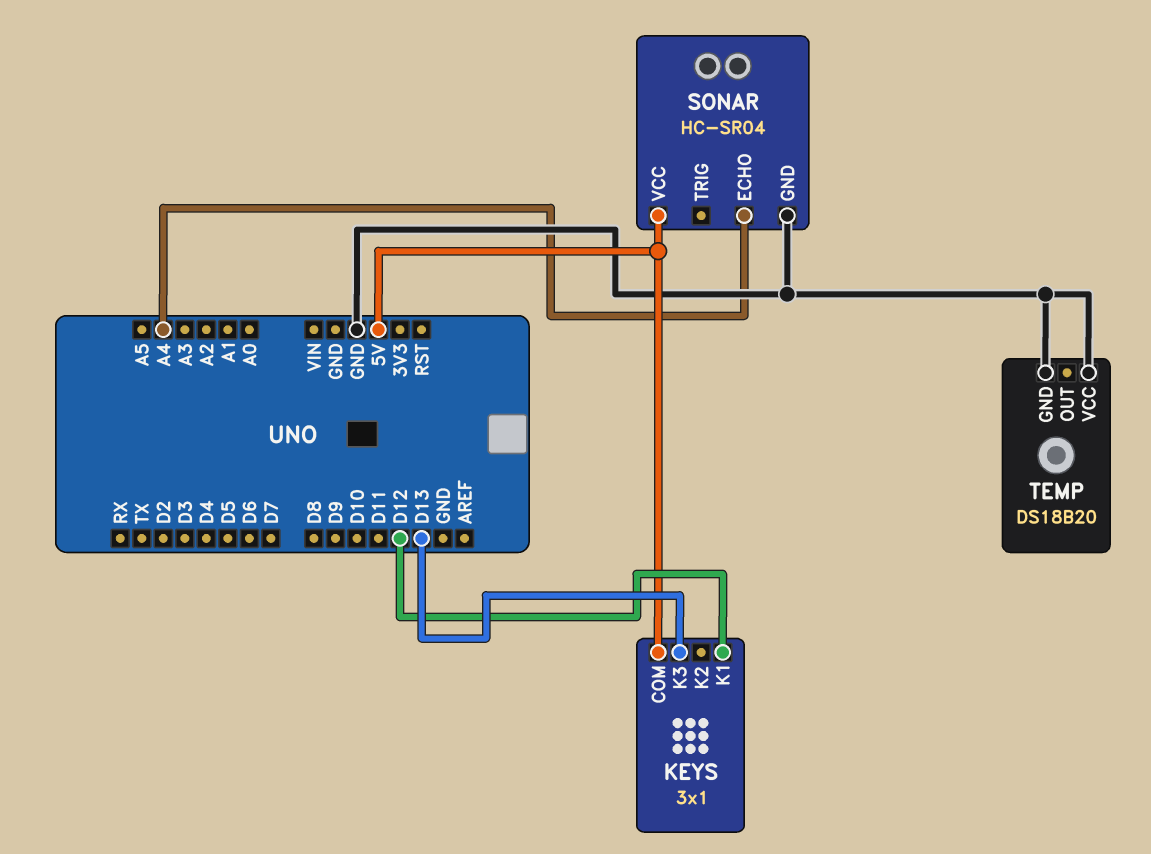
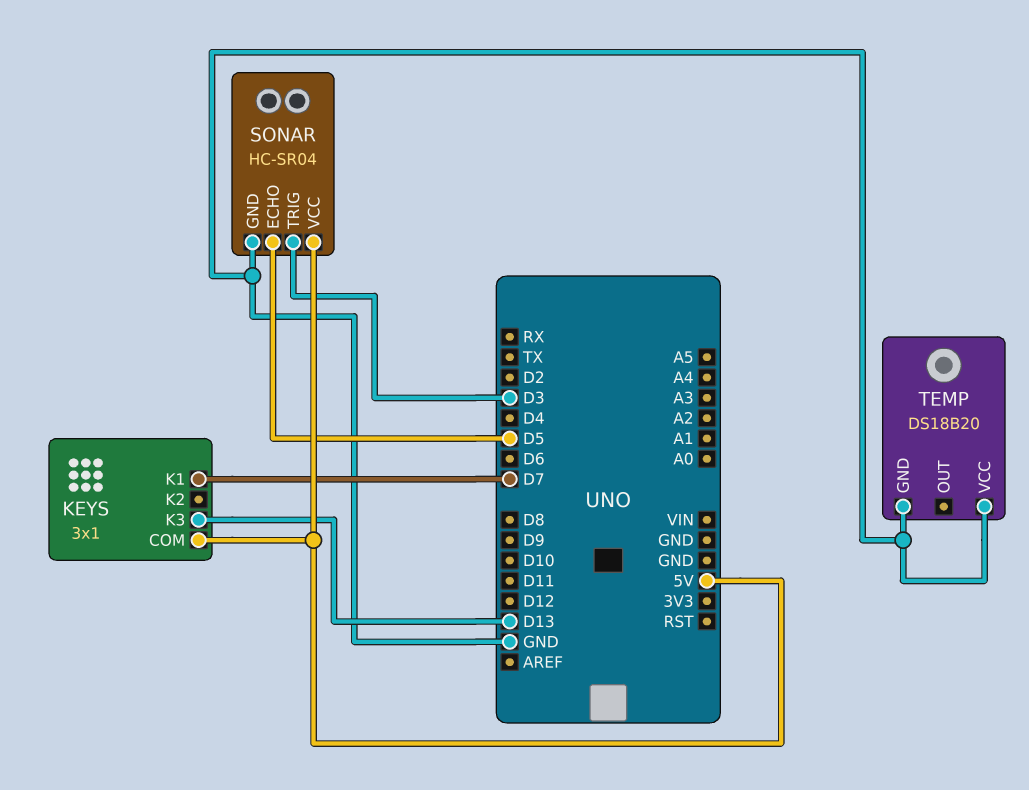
KEYS pin K1: D12 -> D7
SONAR pin ECHO: A4 -> D5
SONAR pin TRIG: none -> D3

